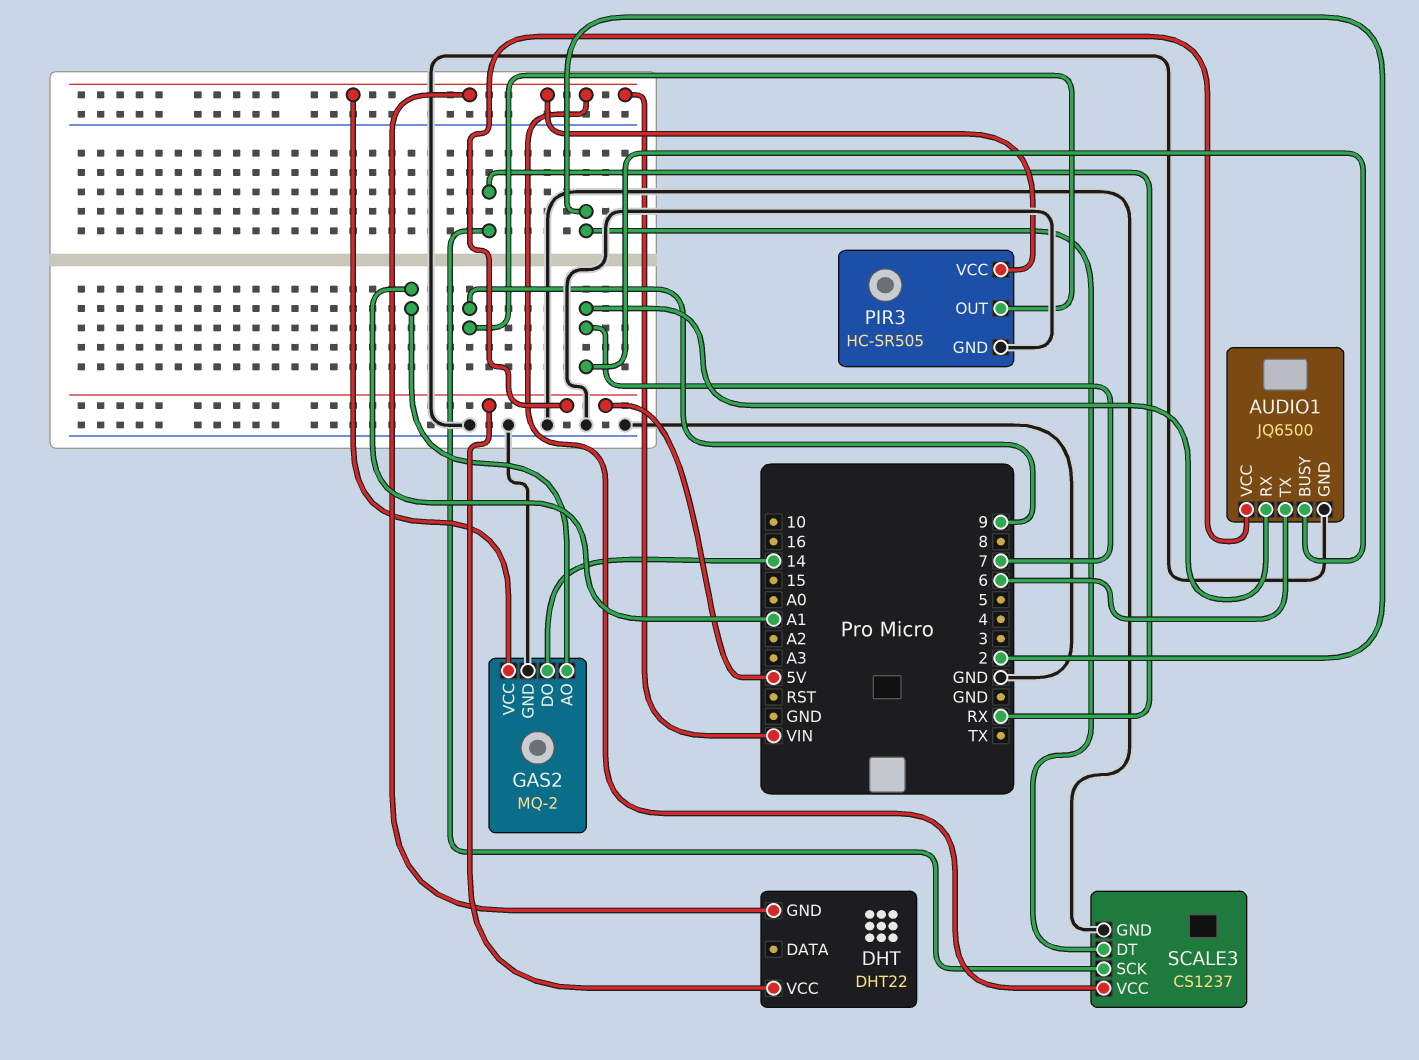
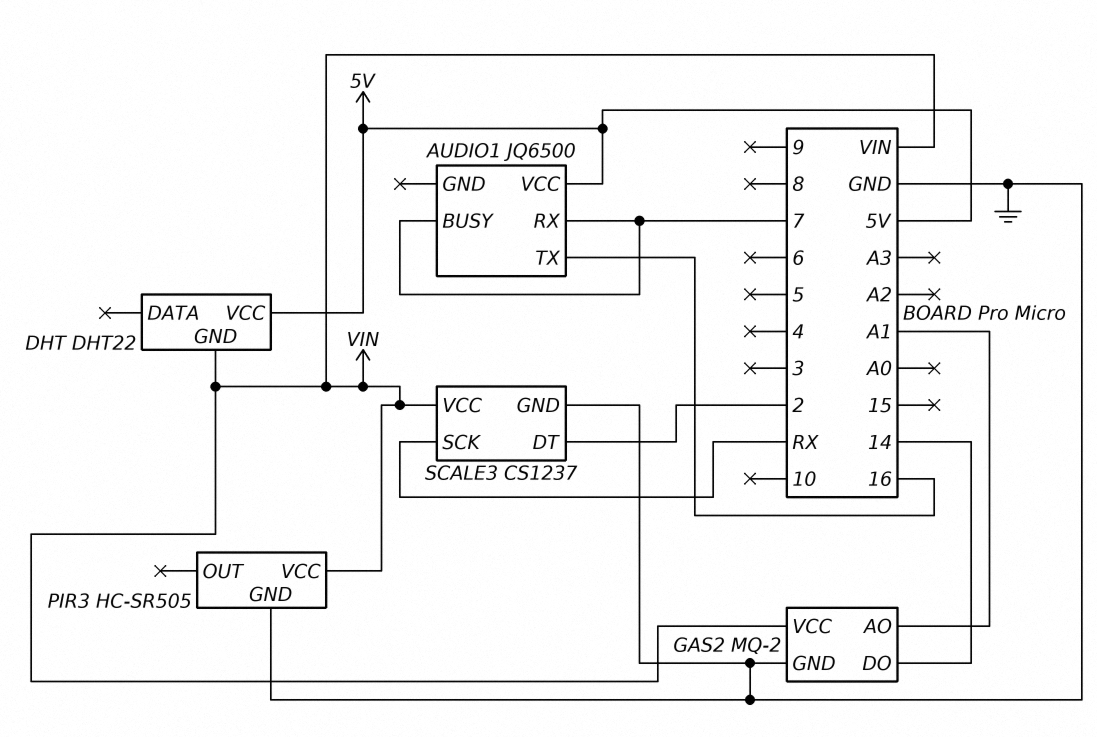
AUDIO1 pin GND: GND -> none
AUDIO1 pin TX: 6 -> 16
PIR3 pin OUT: 9 -> none

